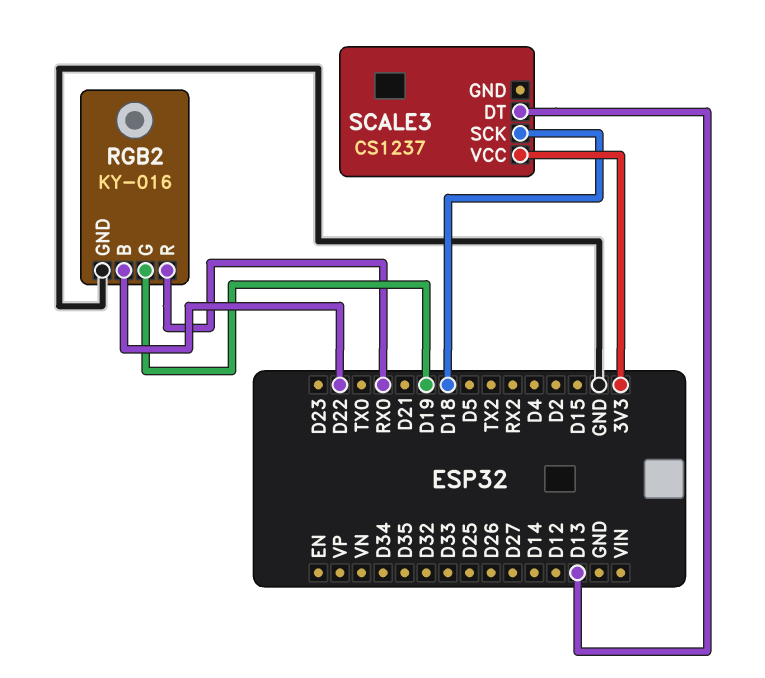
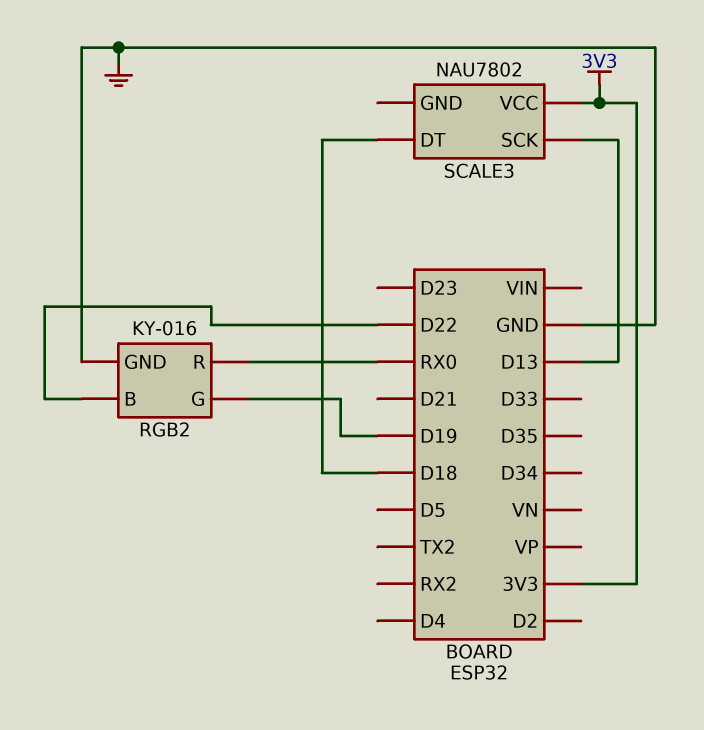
SCALE3: CS1237 -> NAU7802
SCALE3 pin DT: D13 -> D18
SCALE3 pin SCK: D18 -> D13

